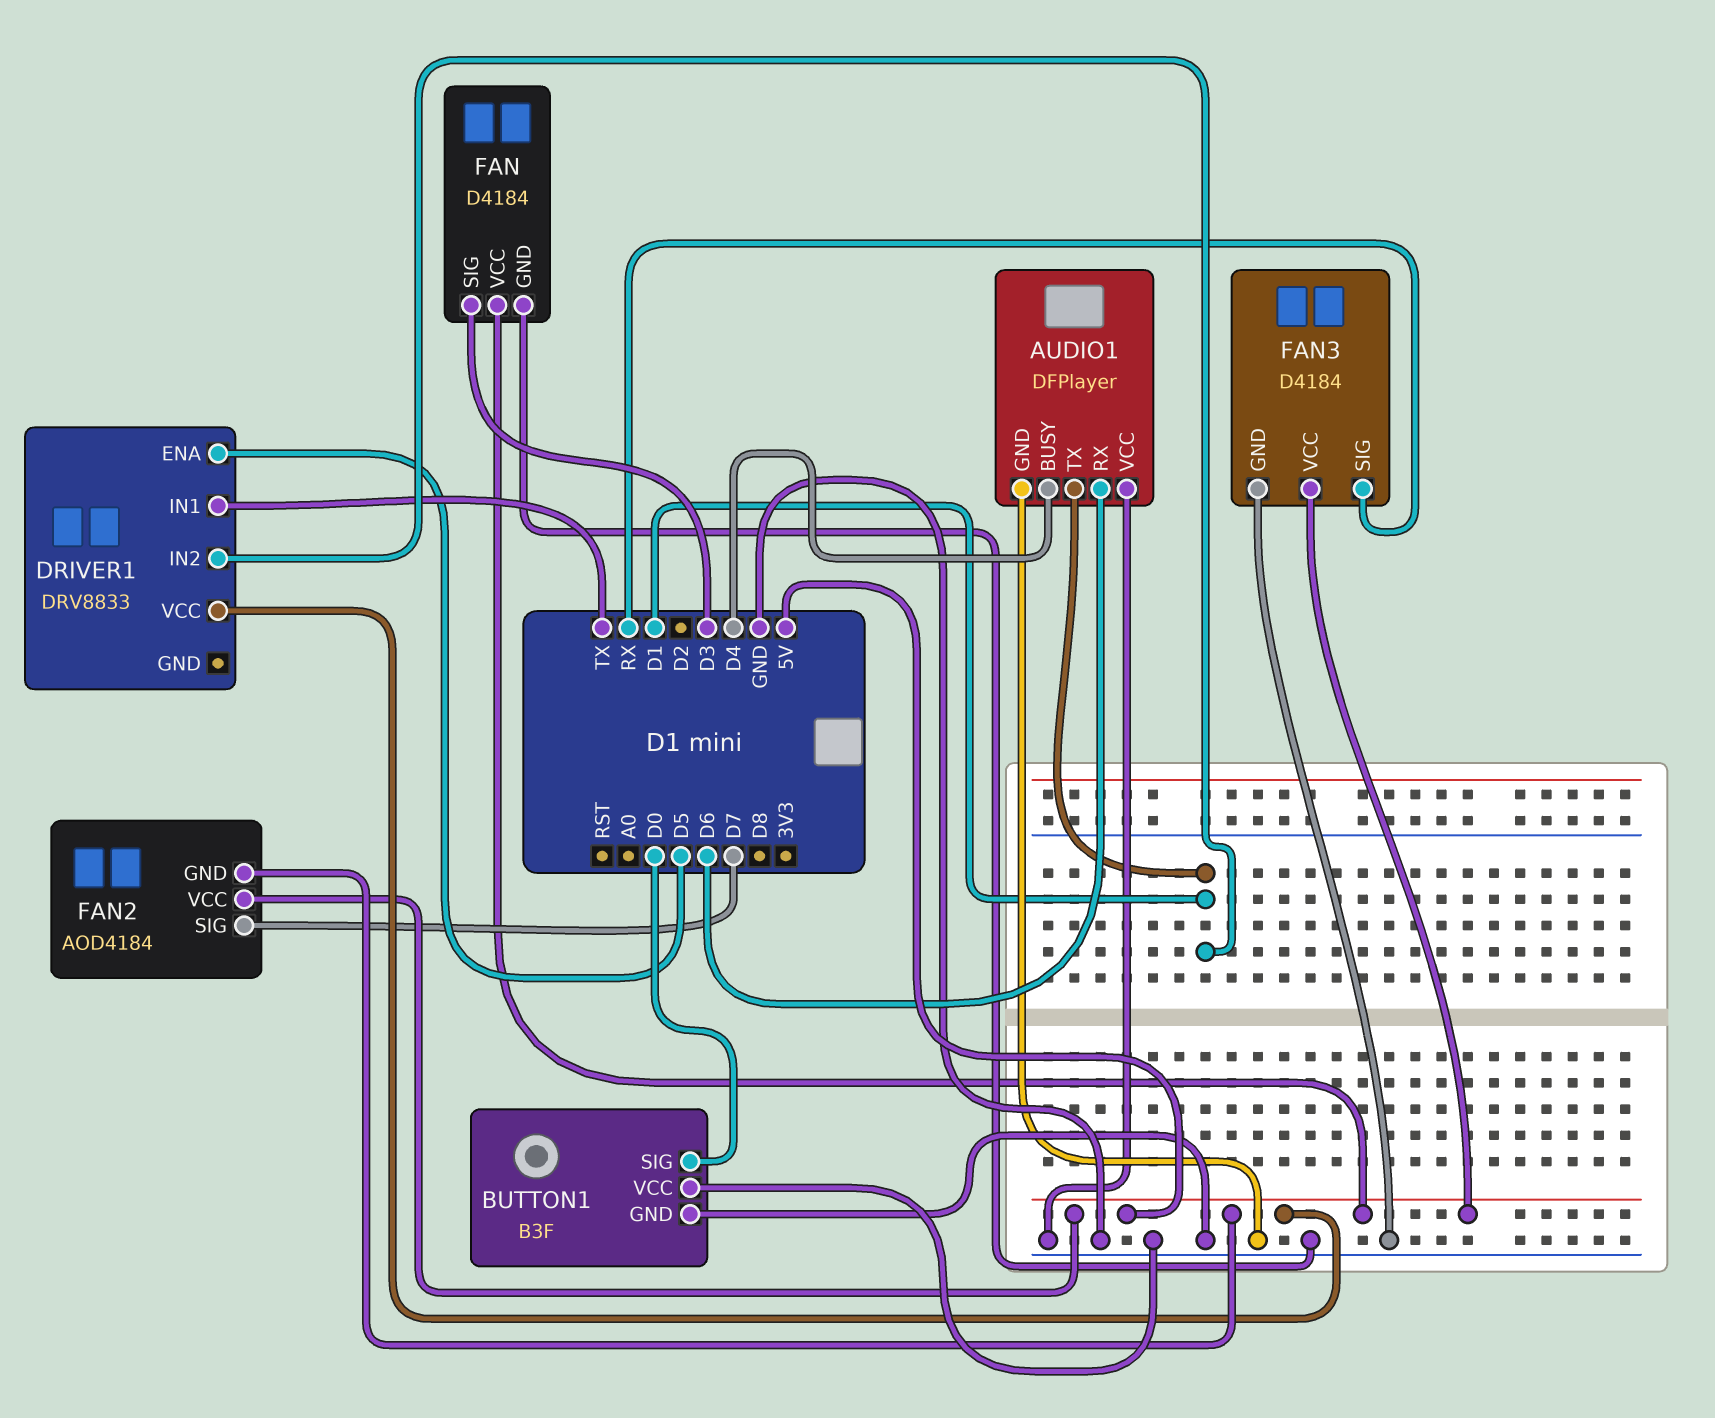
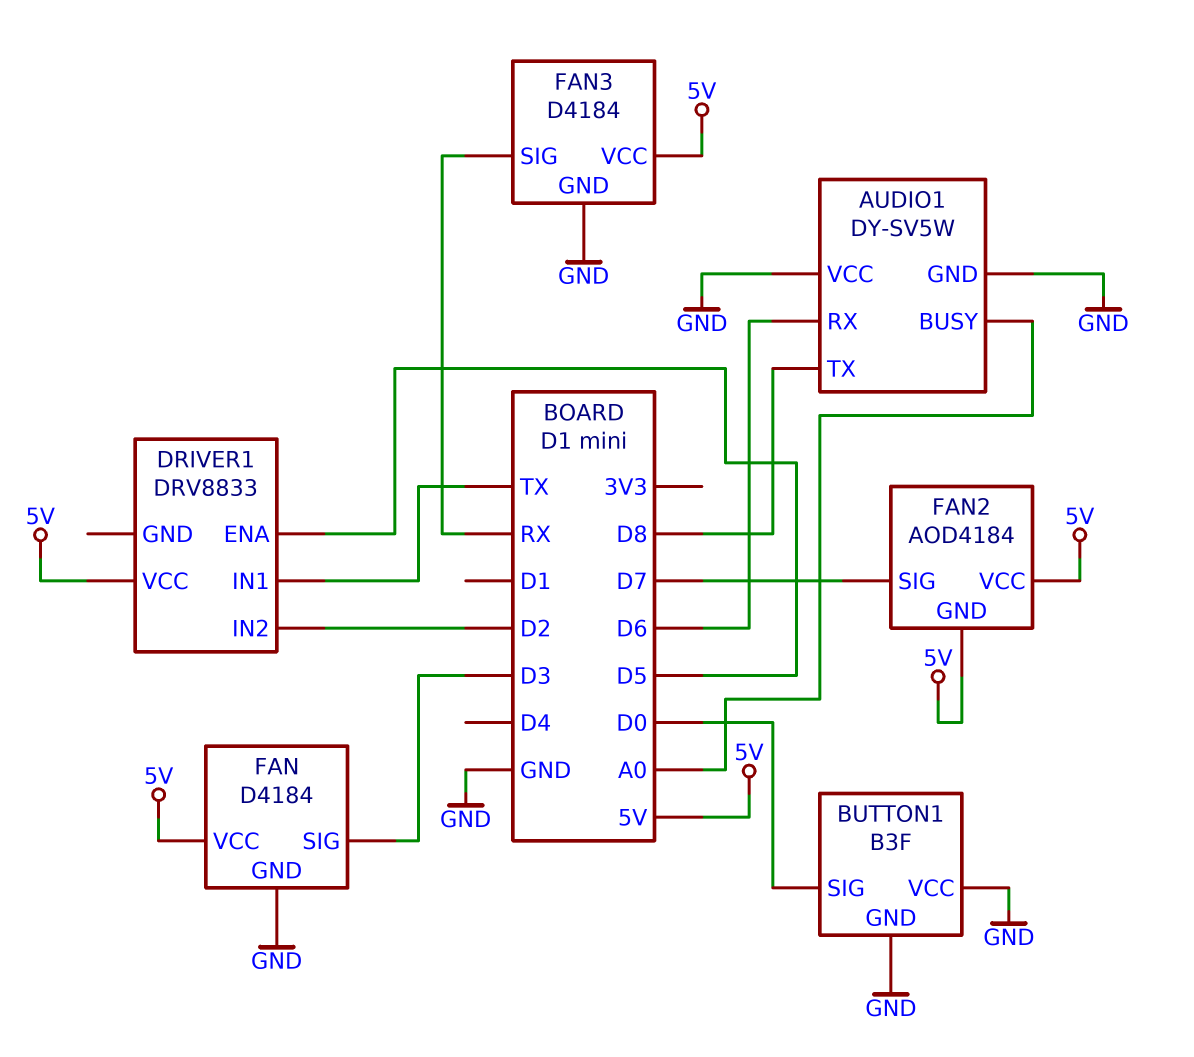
AUDIO1: DFPlayer -> DY-SV5W
AUDIO1 pin BUSY: D4 -> A0
AUDIO1 pin TX: D1 -> D8
DRIVER1 pin IN2: D1 -> D2

